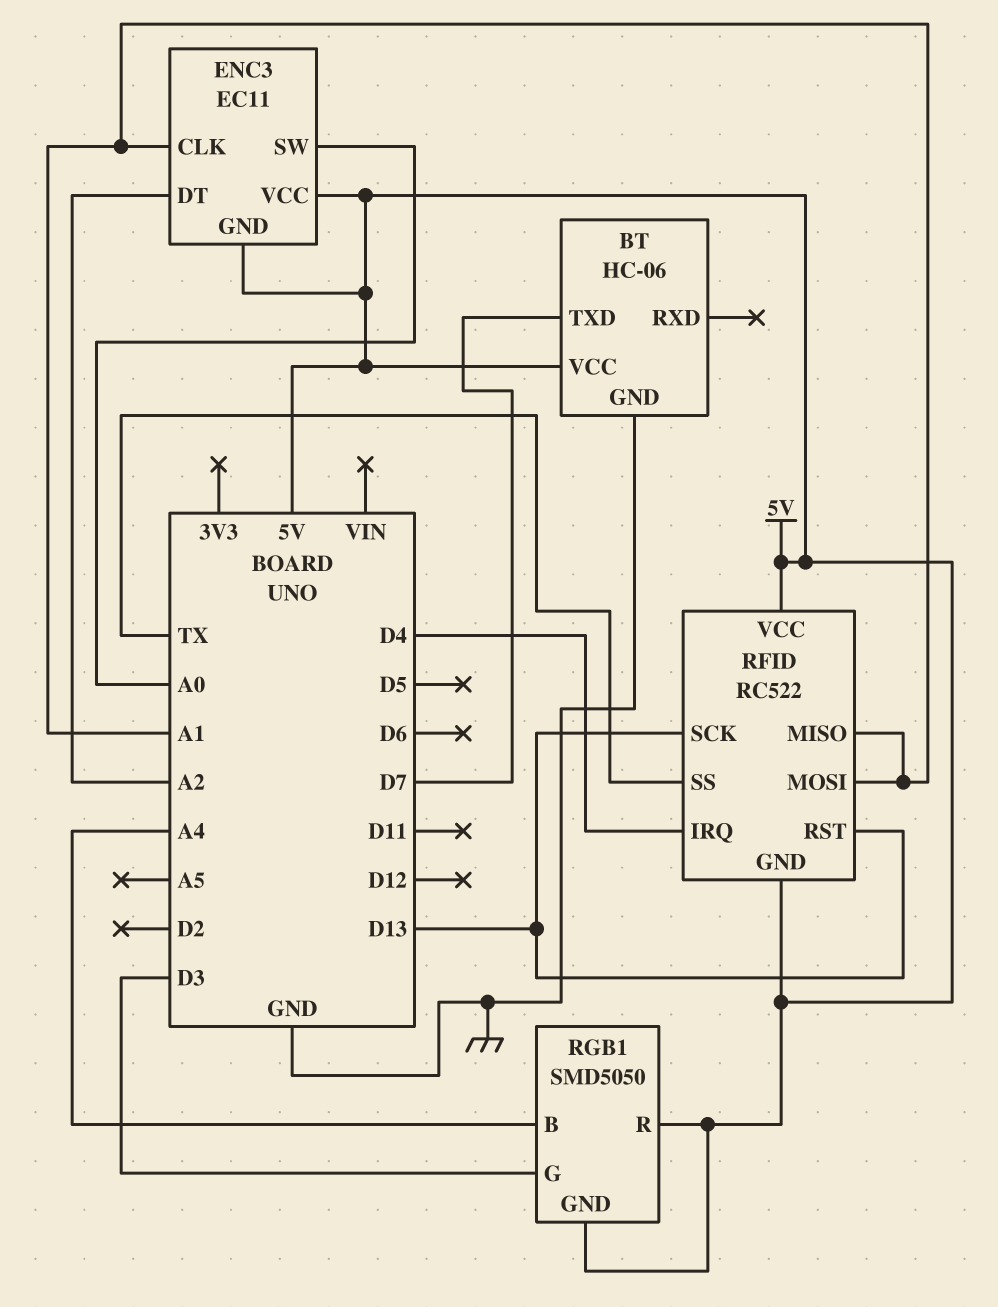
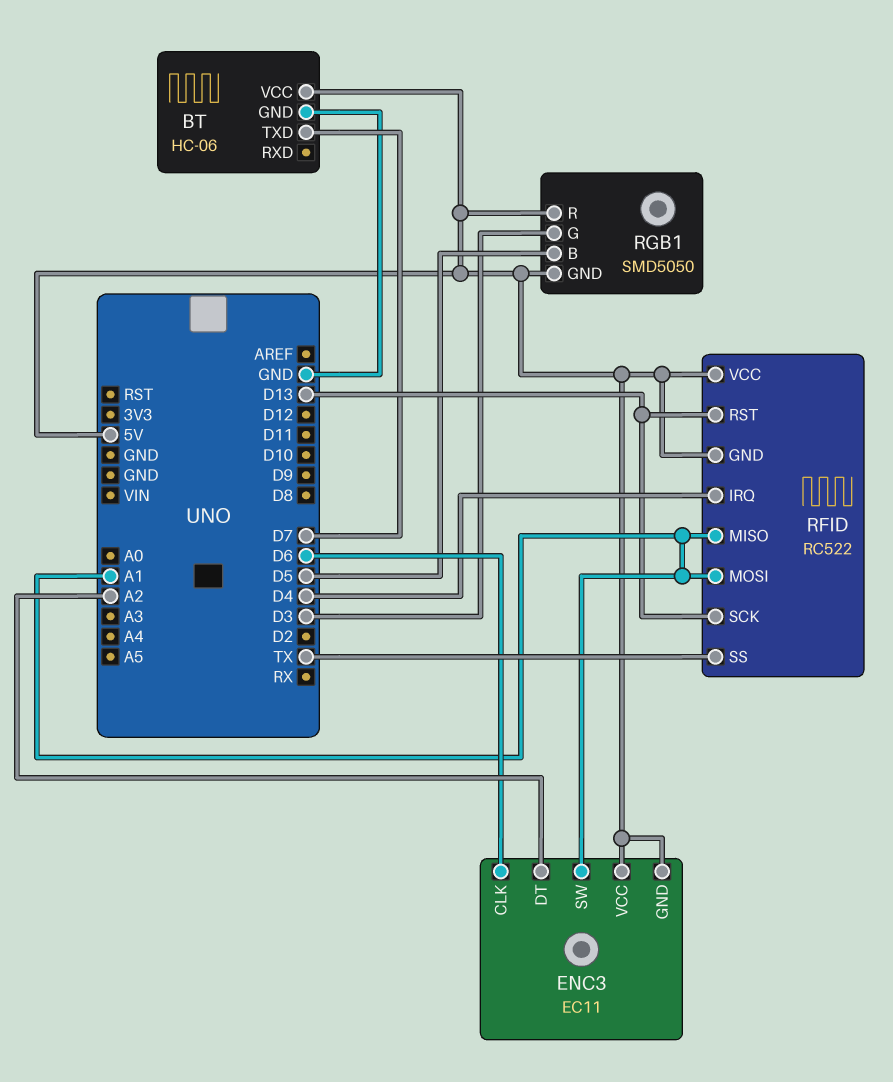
ENC3 pin CLK: A1 -> D6
ENC3 pin SW: A0 -> A1
RGB1 pin B: A4 -> D5

